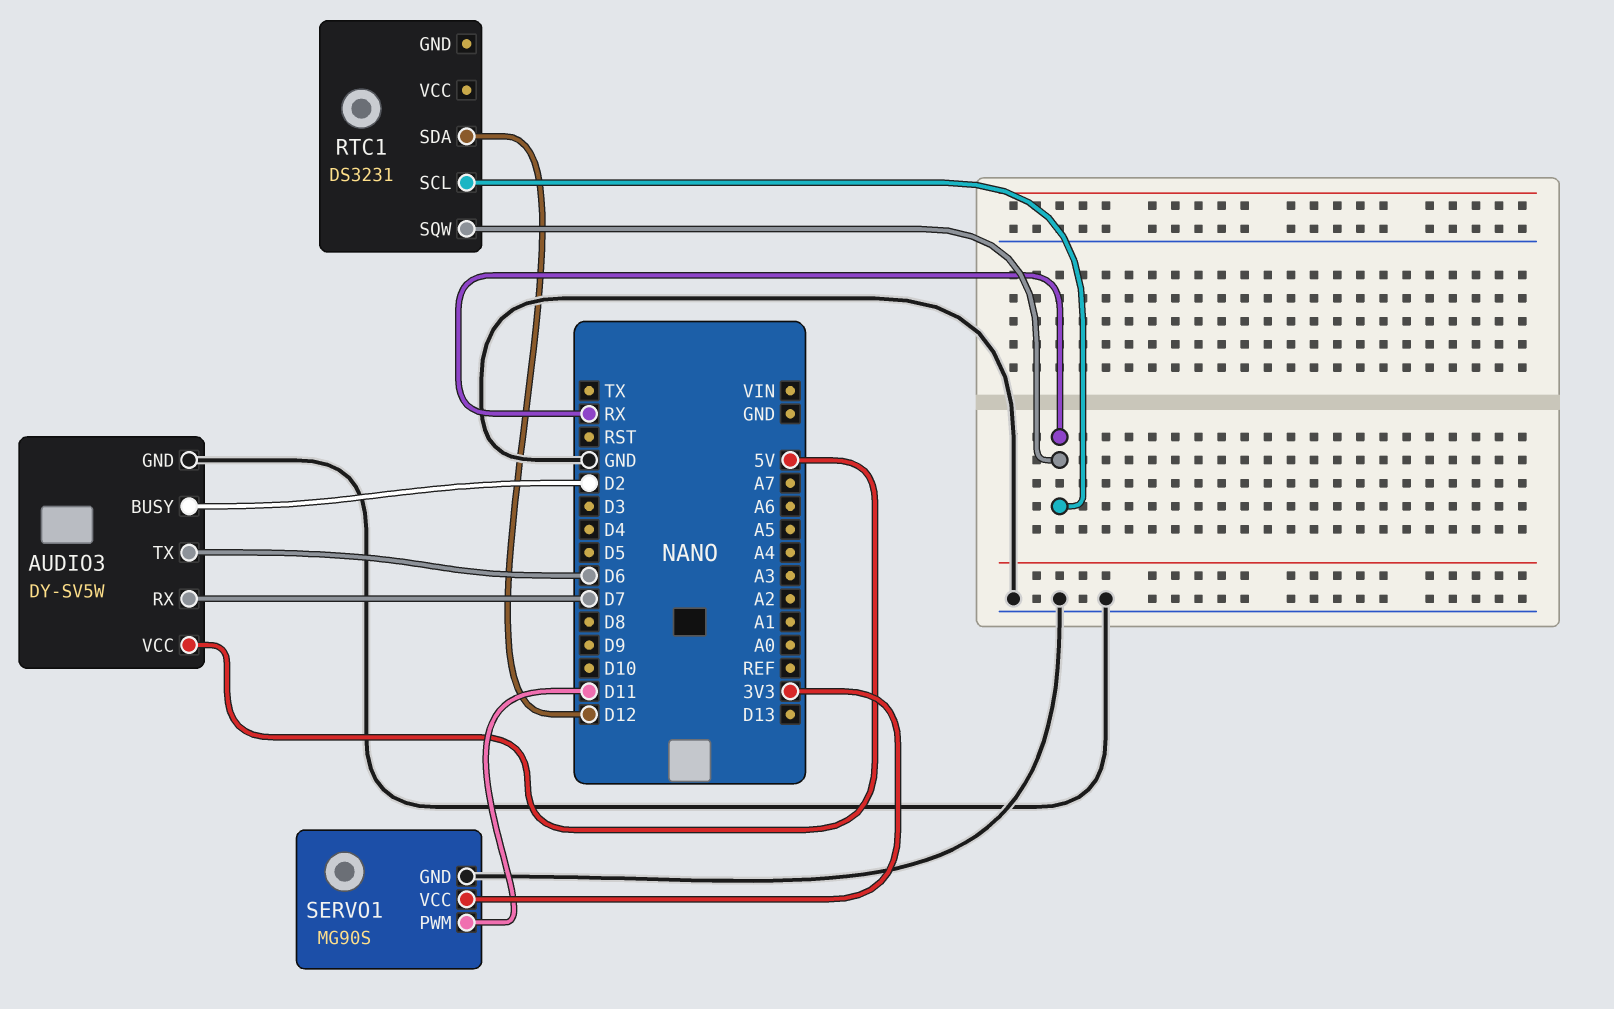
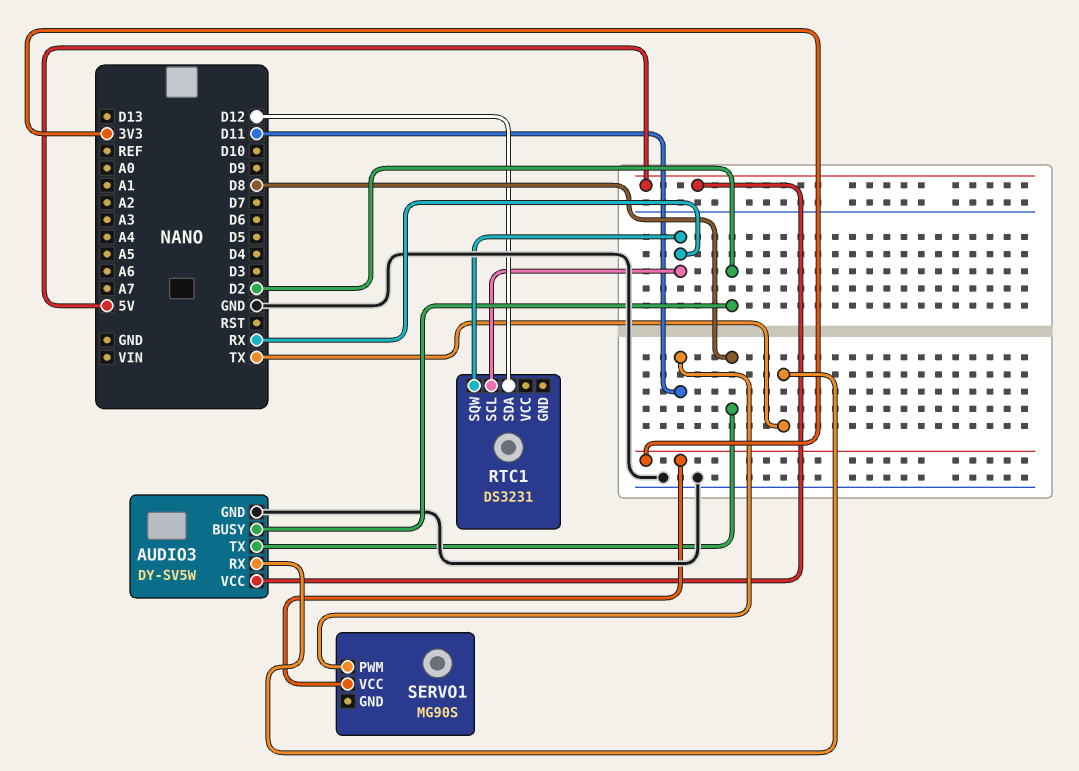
AUDIO3 pin RX: D7 -> TX
AUDIO3 pin TX: D6 -> D8
SERVO1 pin GND: GND -> none

